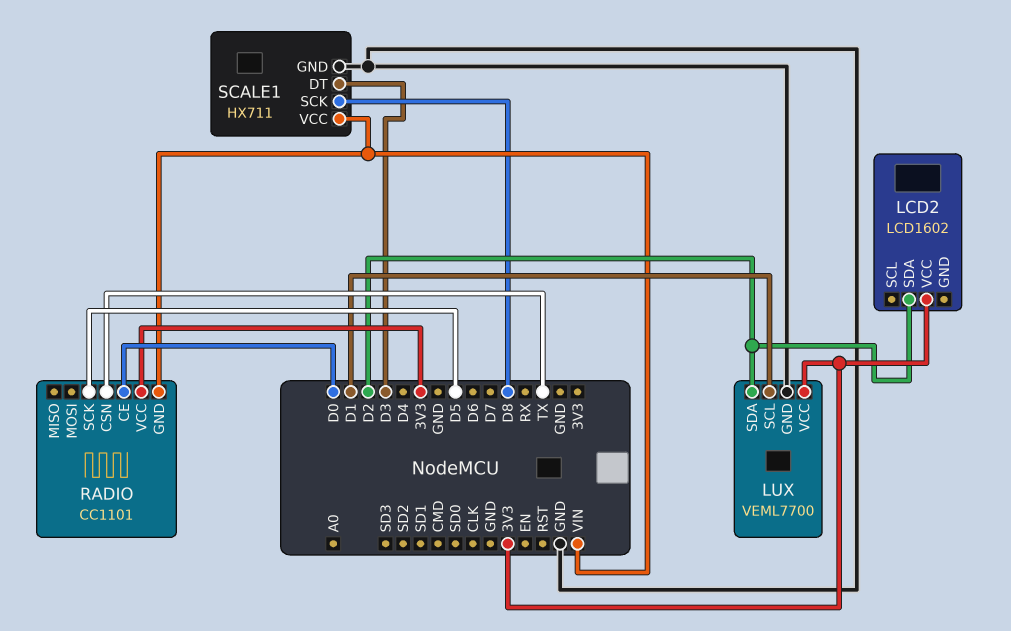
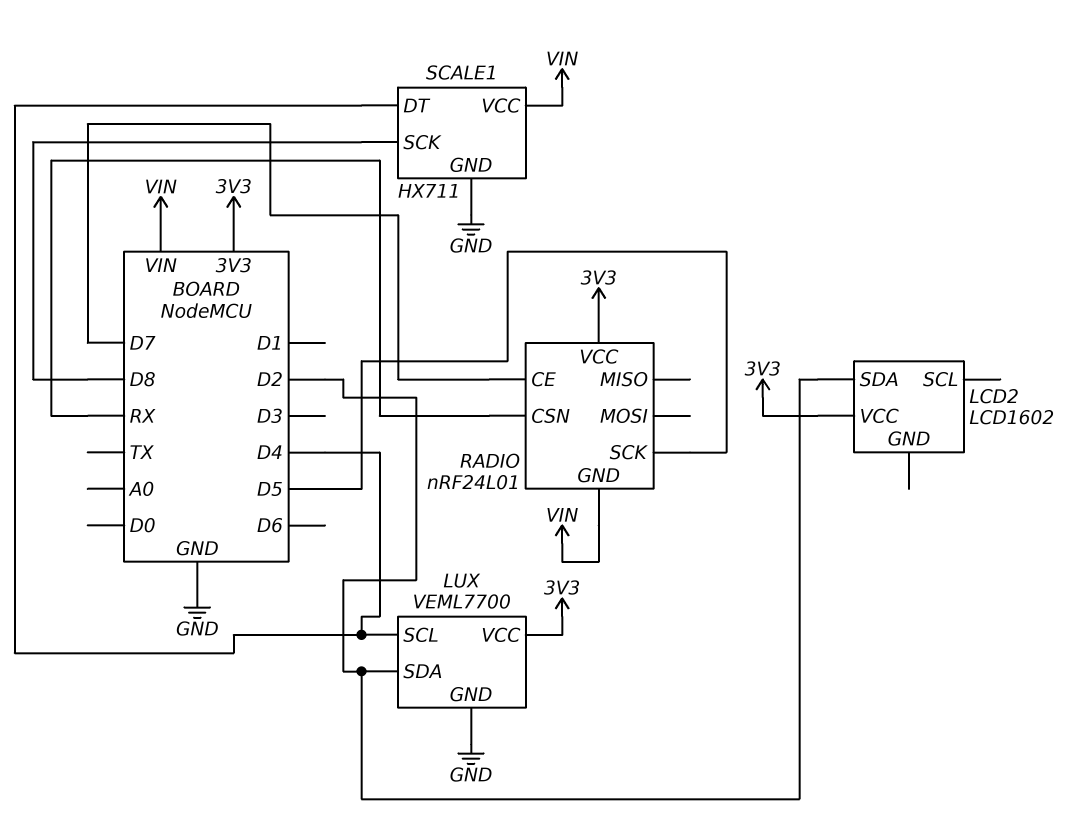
LUX pin SCL: D1 -> D4
RADIO: CC1101 -> nRF24L01
RADIO pin CE: D0 -> D7
RADIO pin CSN: TX -> RX
SCALE1 pin DT: D3 -> D4

